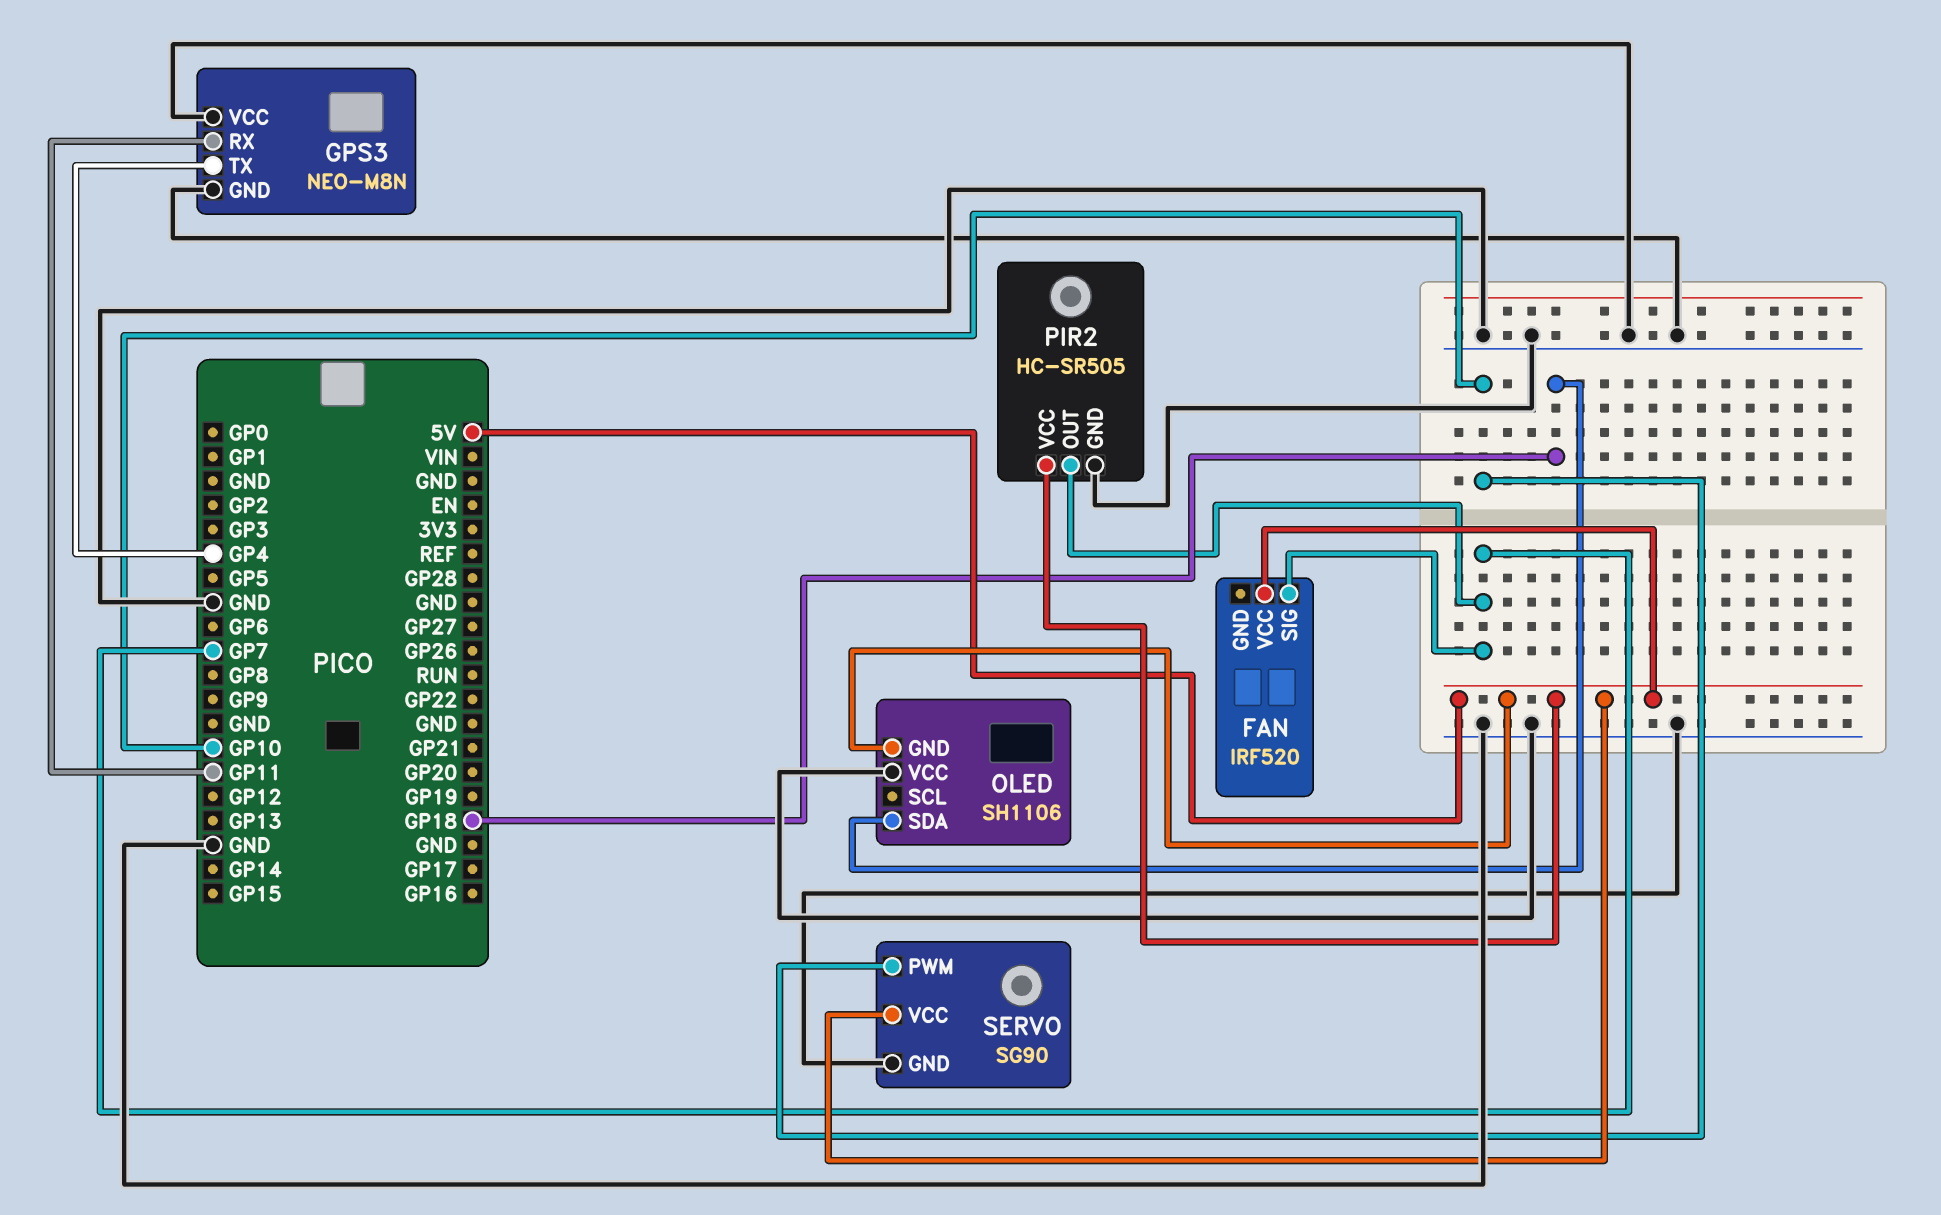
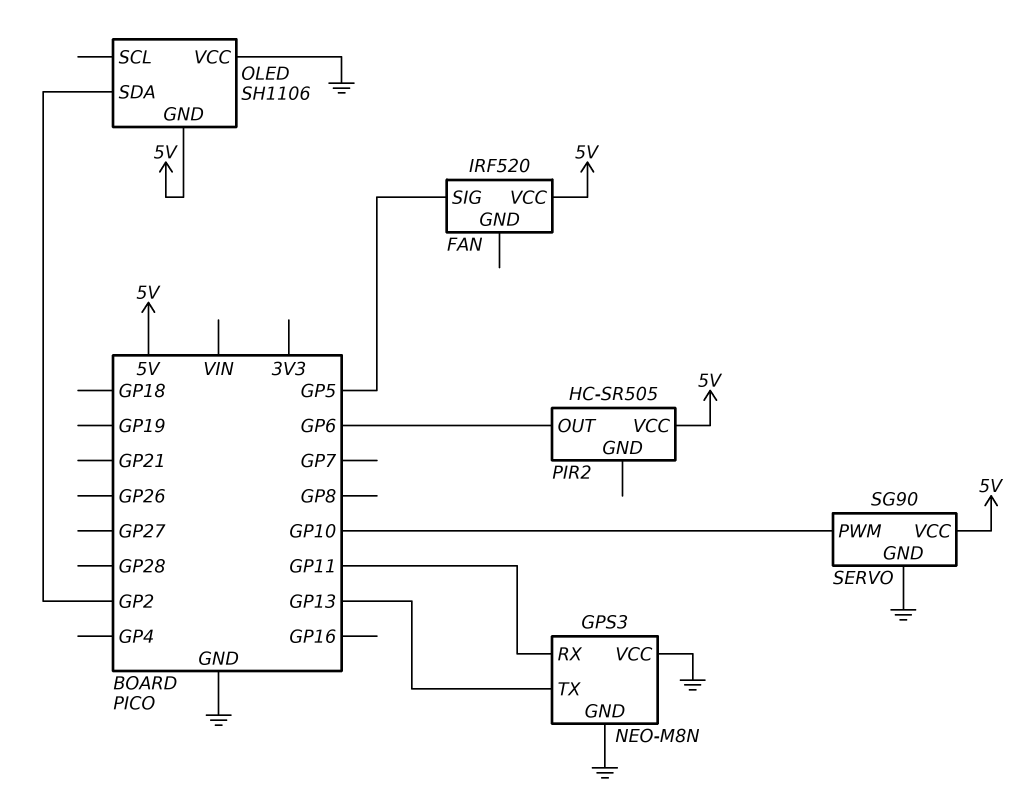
FAN pin SIG: GP7 -> GP5
GPS3 pin TX: GP4 -> GP13
OLED pin SDA: GP18 -> GP2
PIR2 pin GND: GND -> none
PIR2 pin OUT: GP7 -> GP6

